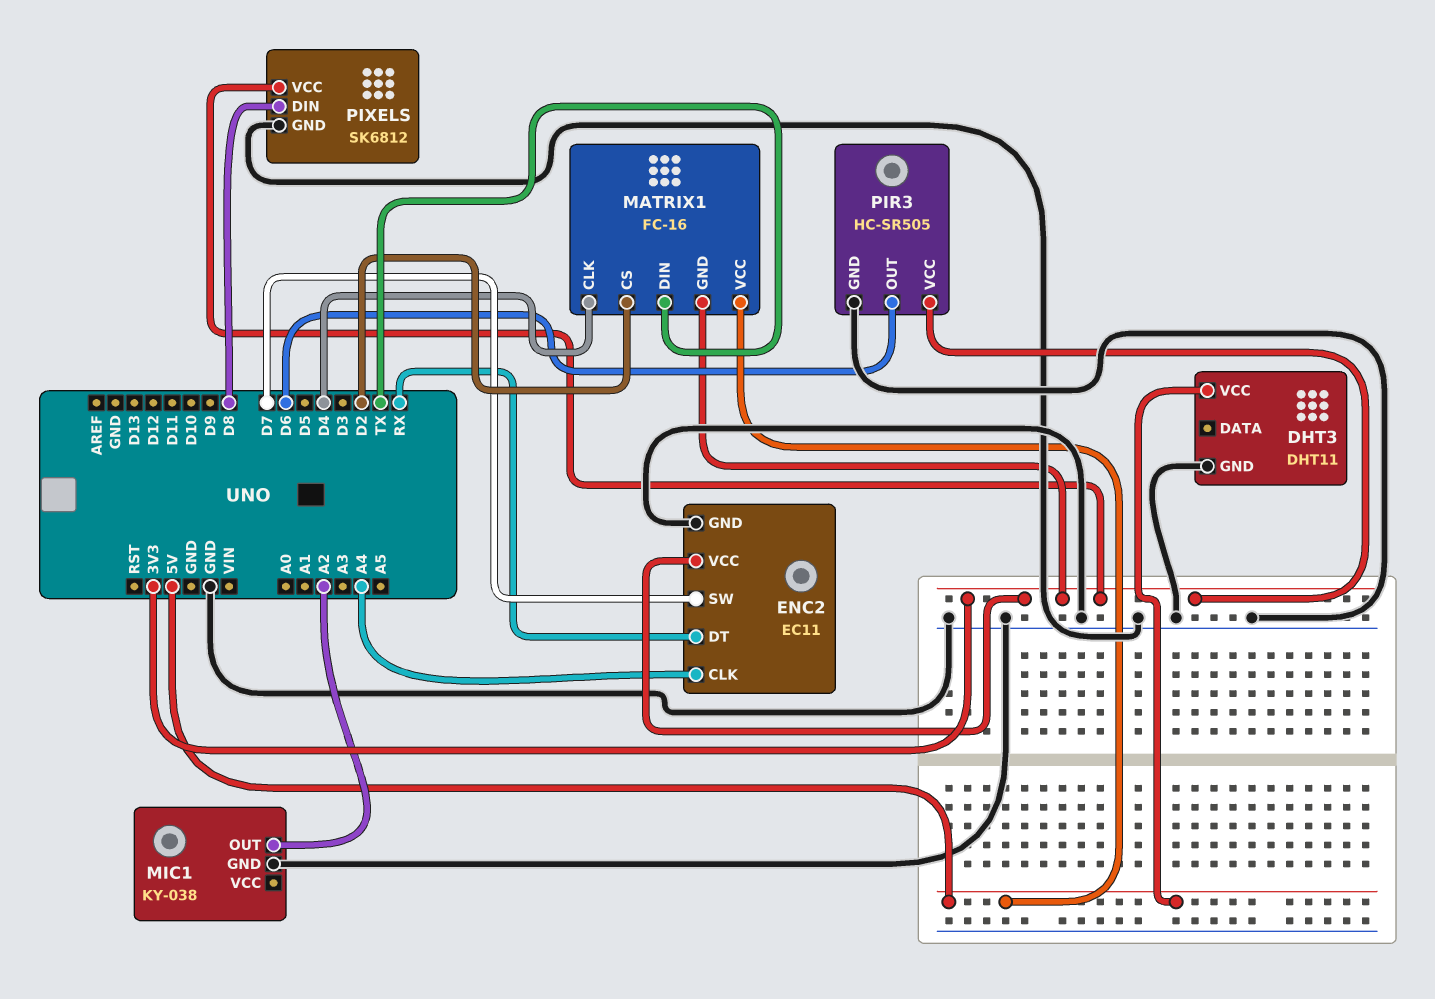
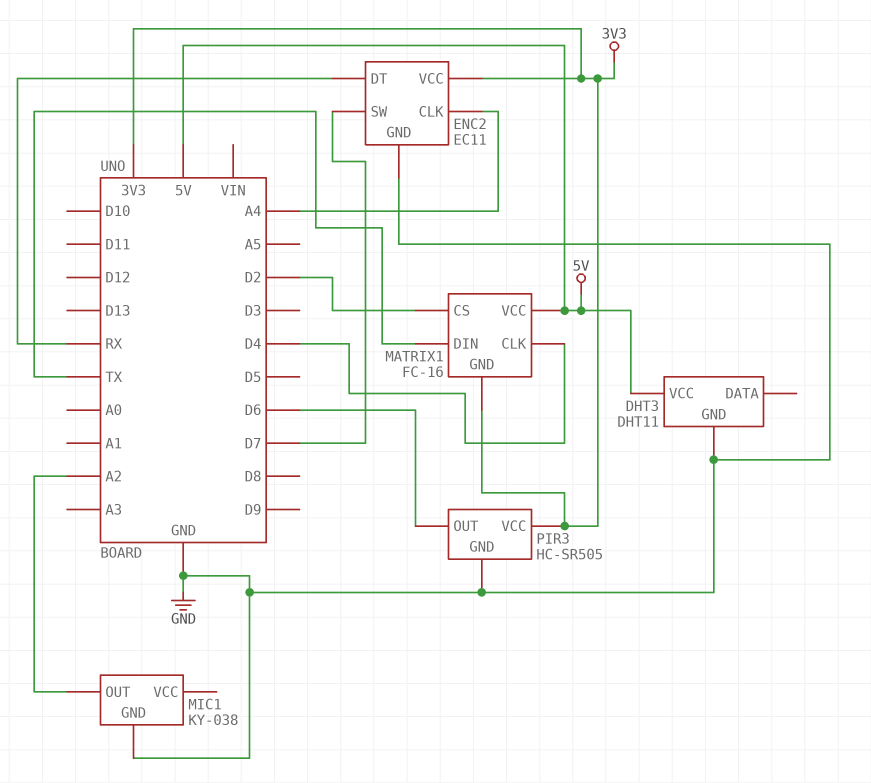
PIXELS: SK6812 -> none
PIXELS pin DIN: D8 -> none
PIXELS pin GND: GND -> none
PIXELS pin VCC: 3V3 -> none

